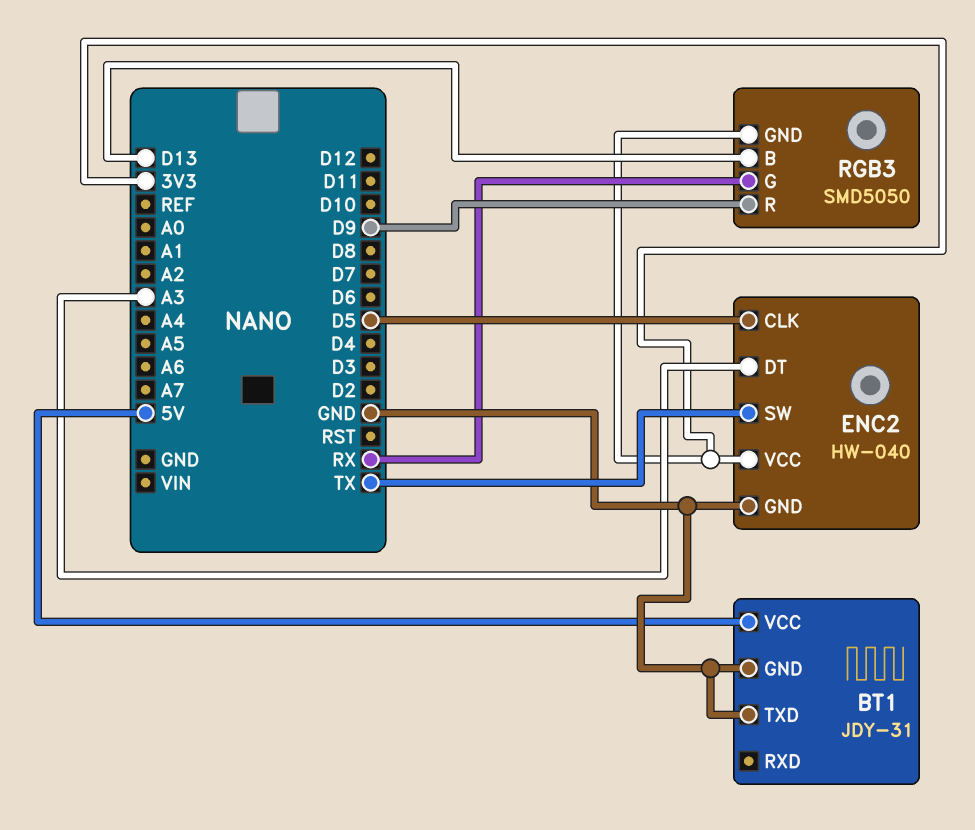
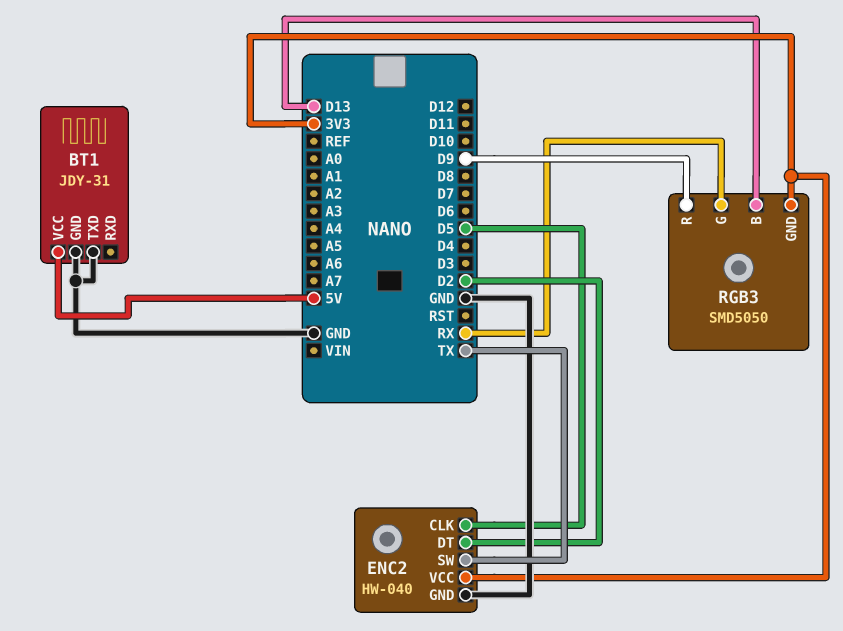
ENC2 pin DT: A3 -> D2

